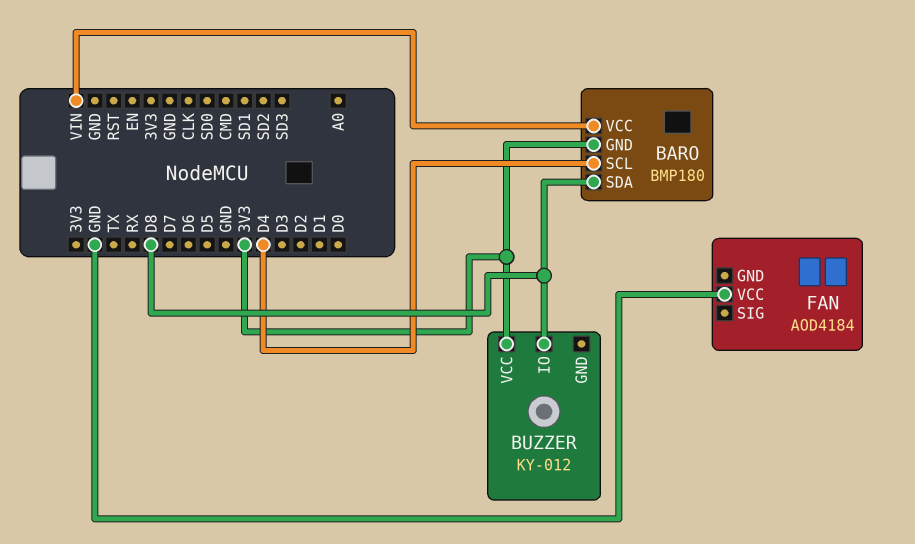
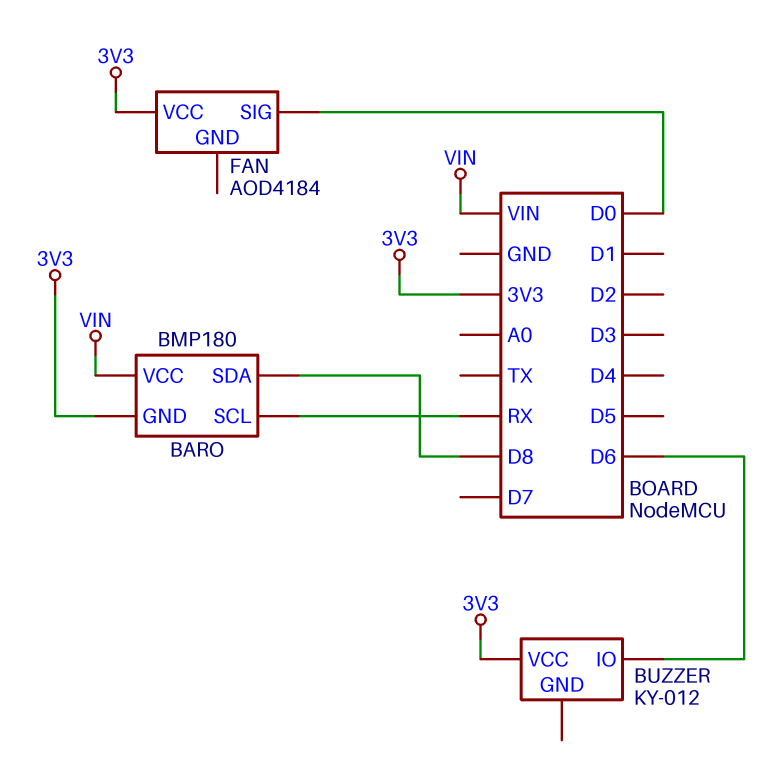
BARO pin SCL: D4 -> RX
BUZZER pin IO: D8 -> D6
FAN pin SIG: none -> D0
FAN pin VCC: GND -> 3V3

